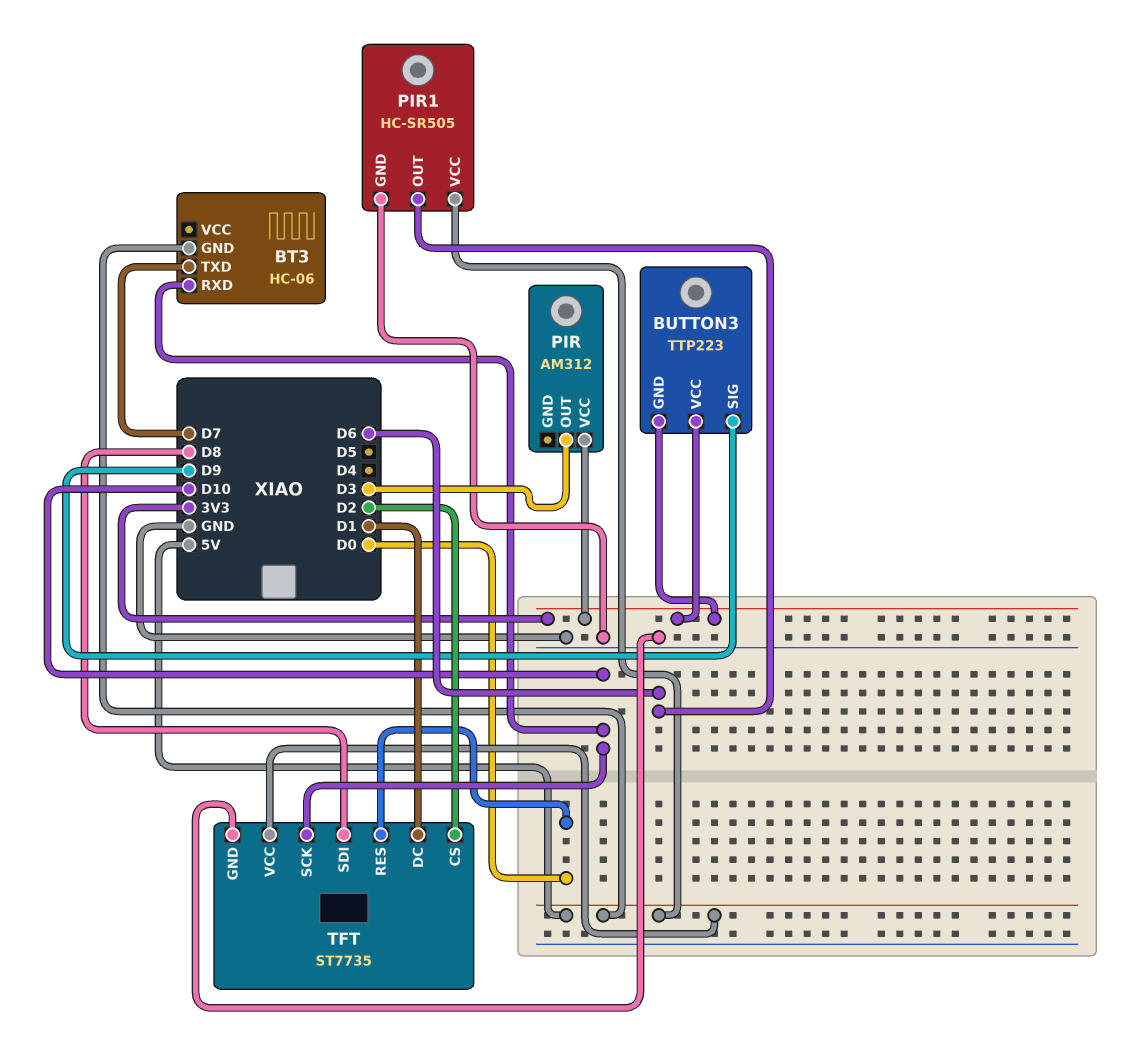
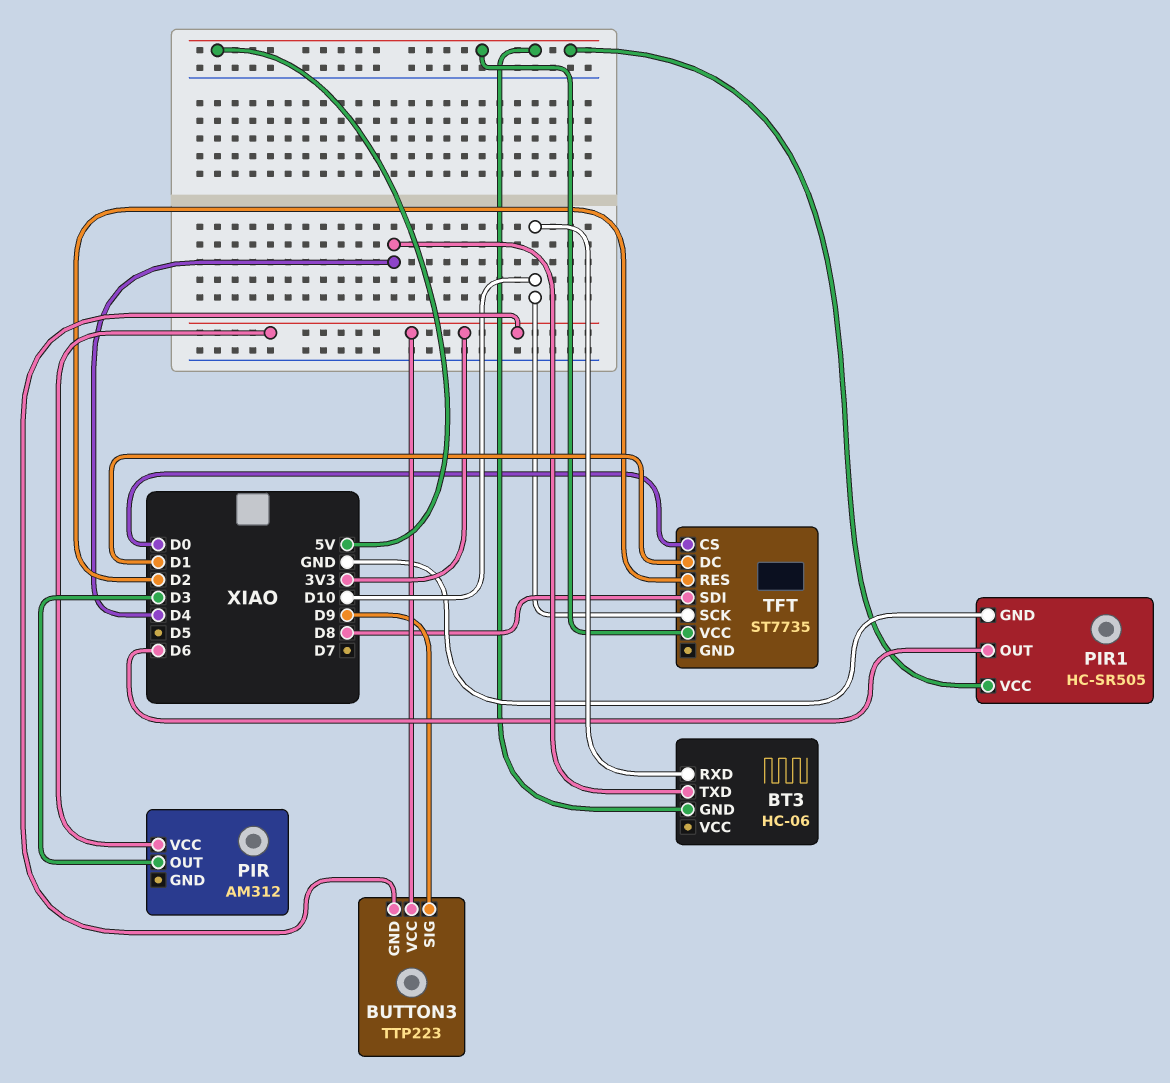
BT3 pin TXD: D7 -> D4
TFT pin CS: D2 -> D0
TFT pin GND: GND -> none
TFT pin RES: D0 -> D2

